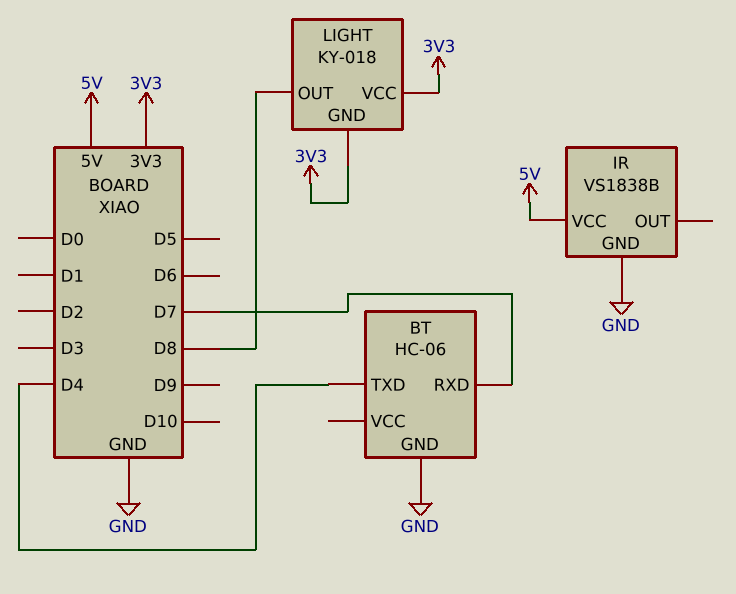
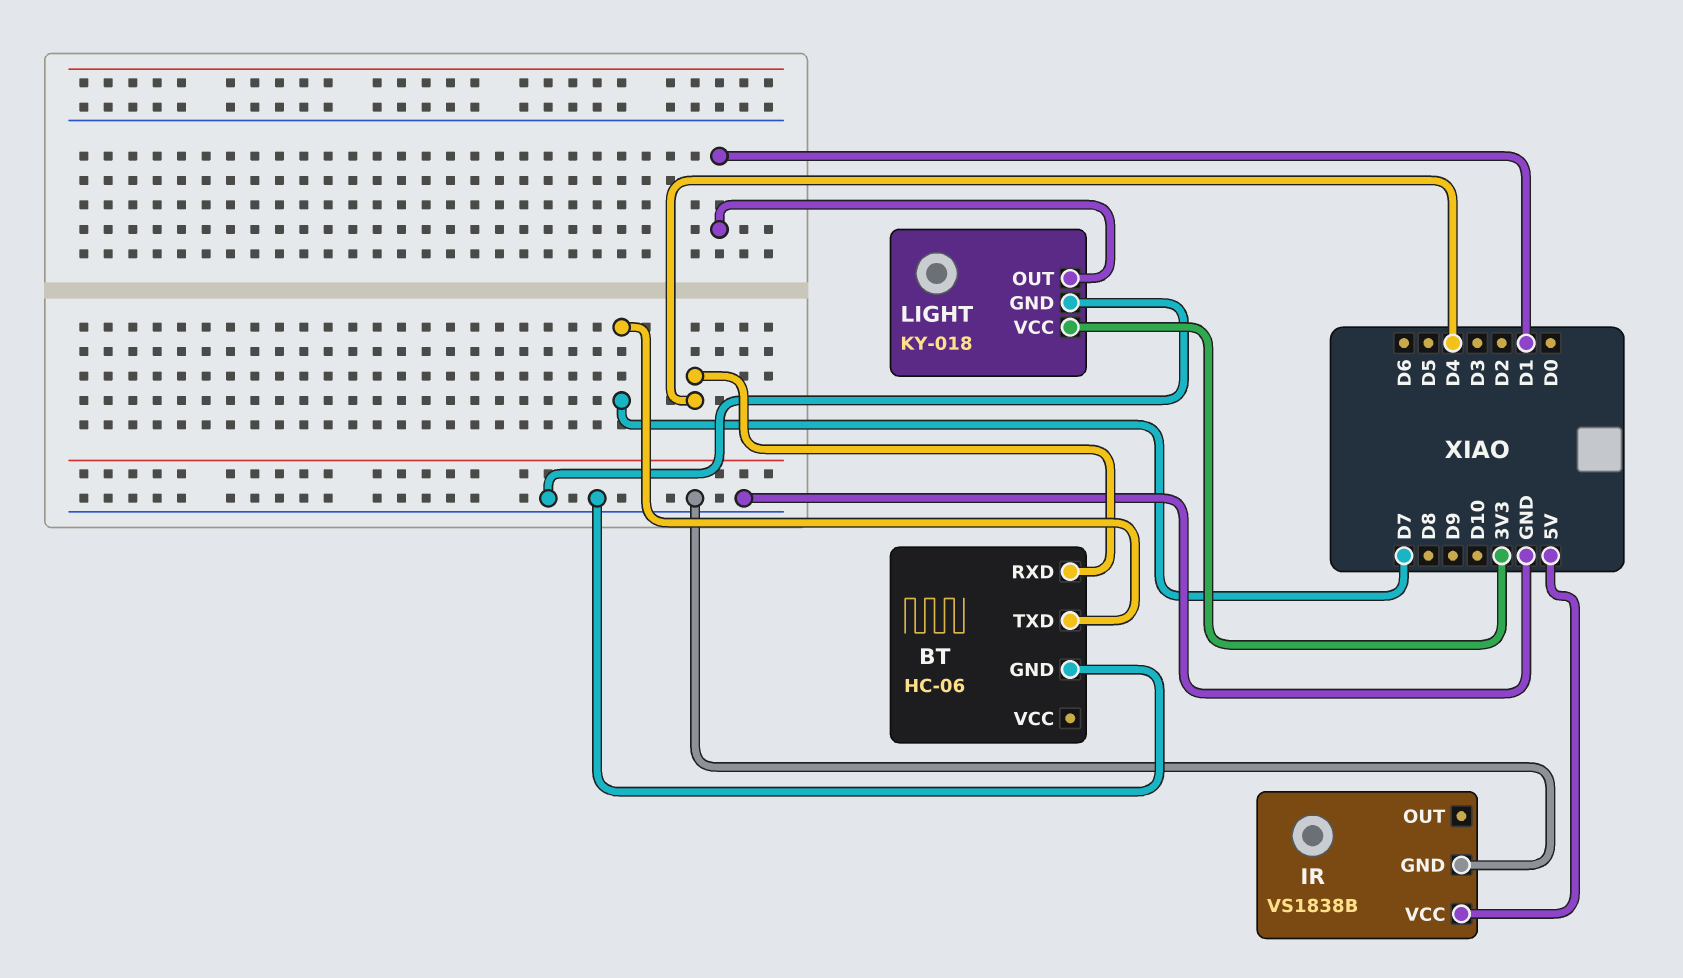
BT pin RXD: D7 -> D4
BT pin TXD: D4 -> D7
LIGHT pin GND: 3V3 -> GND
LIGHT pin OUT: D8 -> D1

